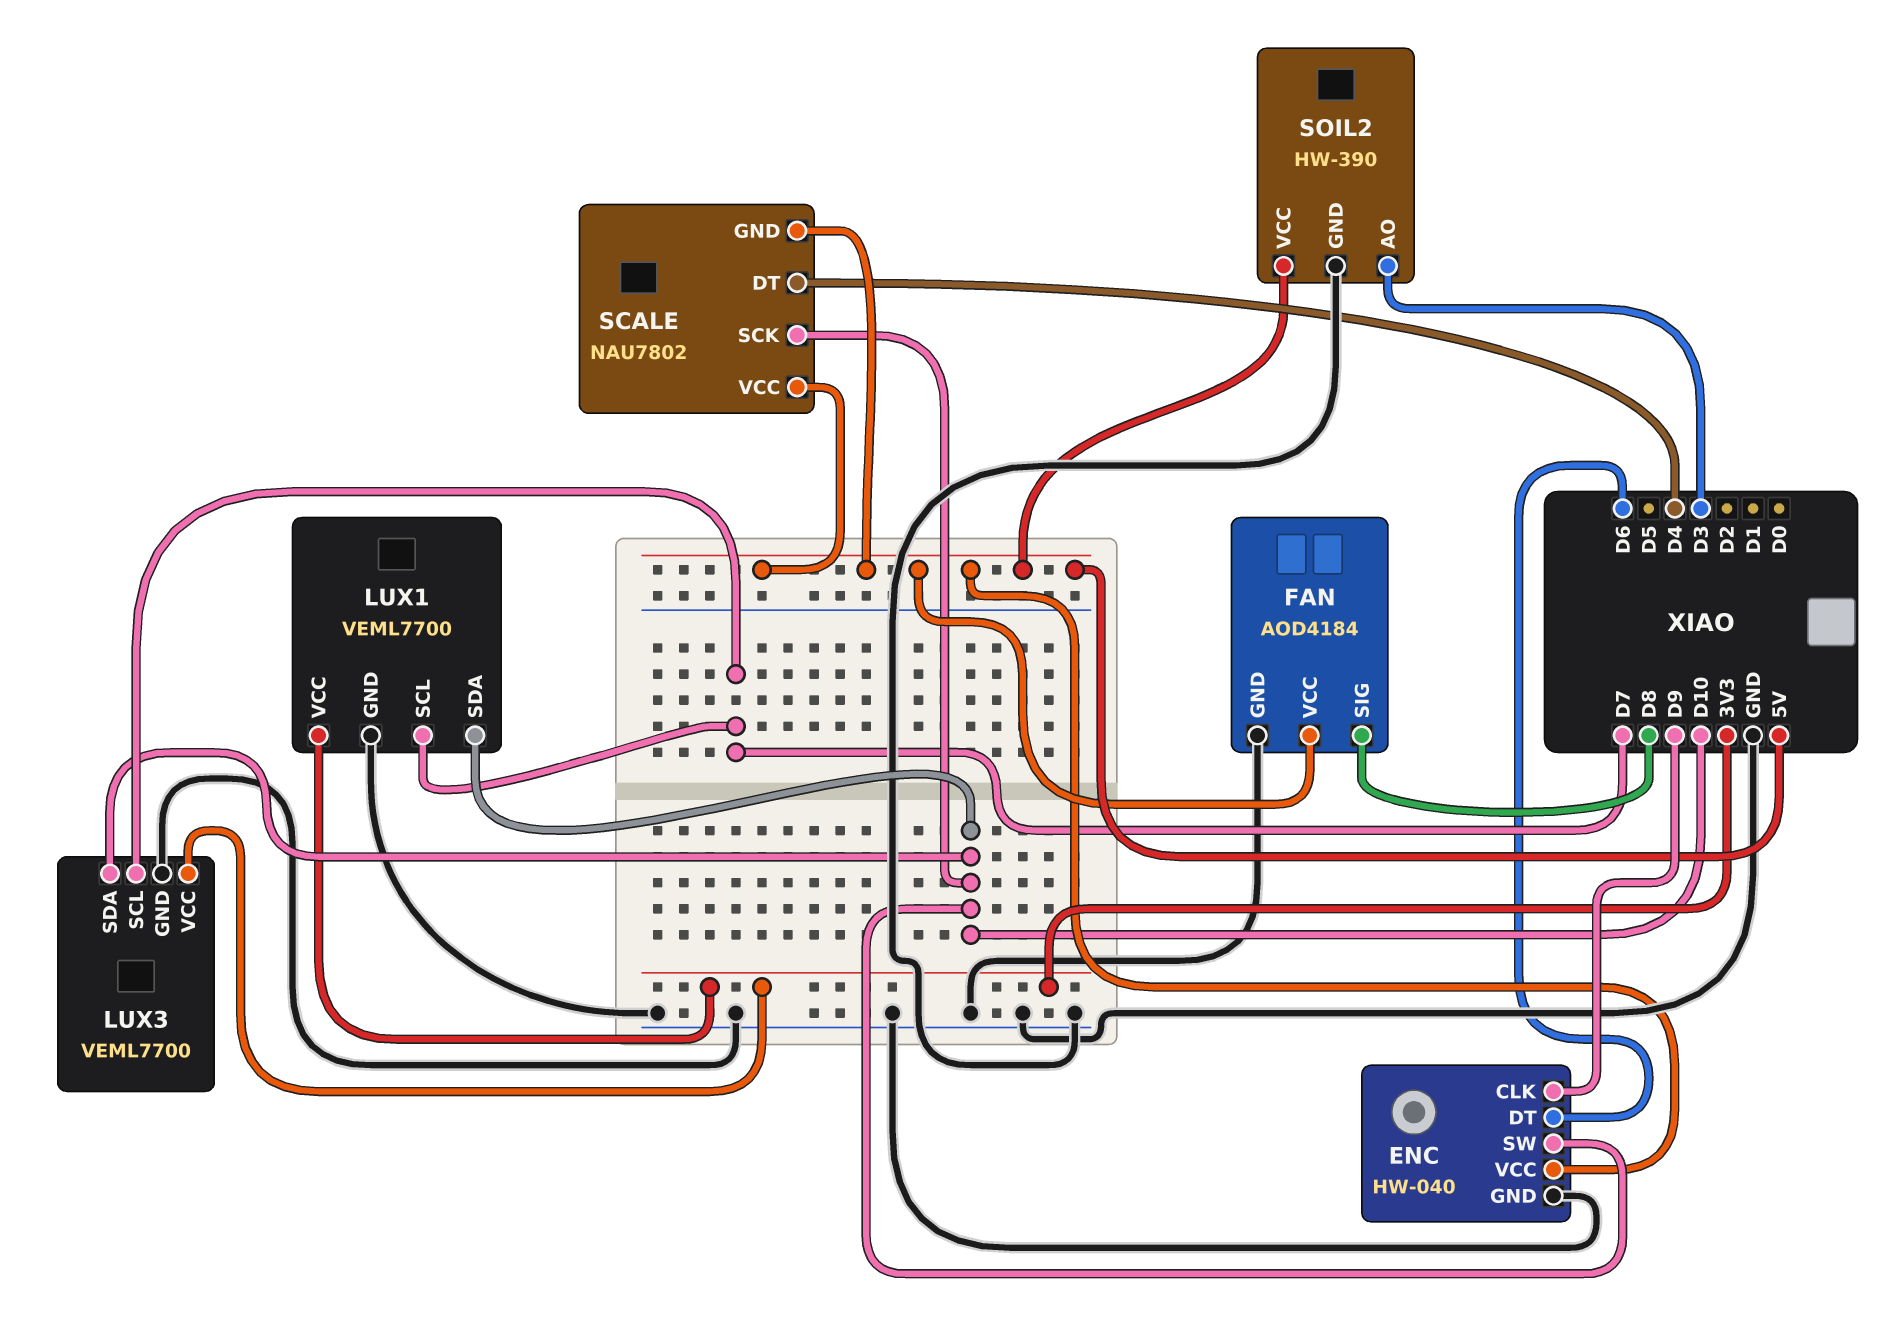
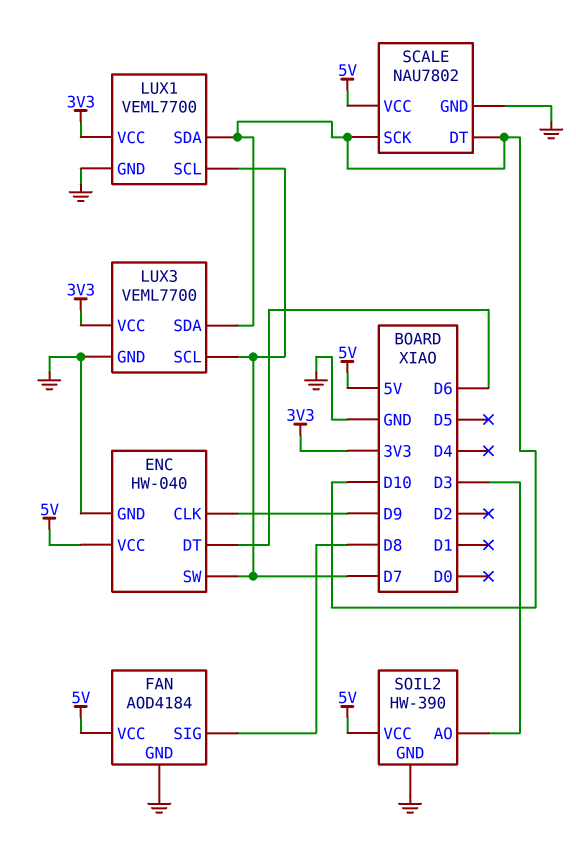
ENC pin SW: D10 -> D7
SCALE pin DT: D4 -> D10
SCALE pin GND: 5V -> GND

